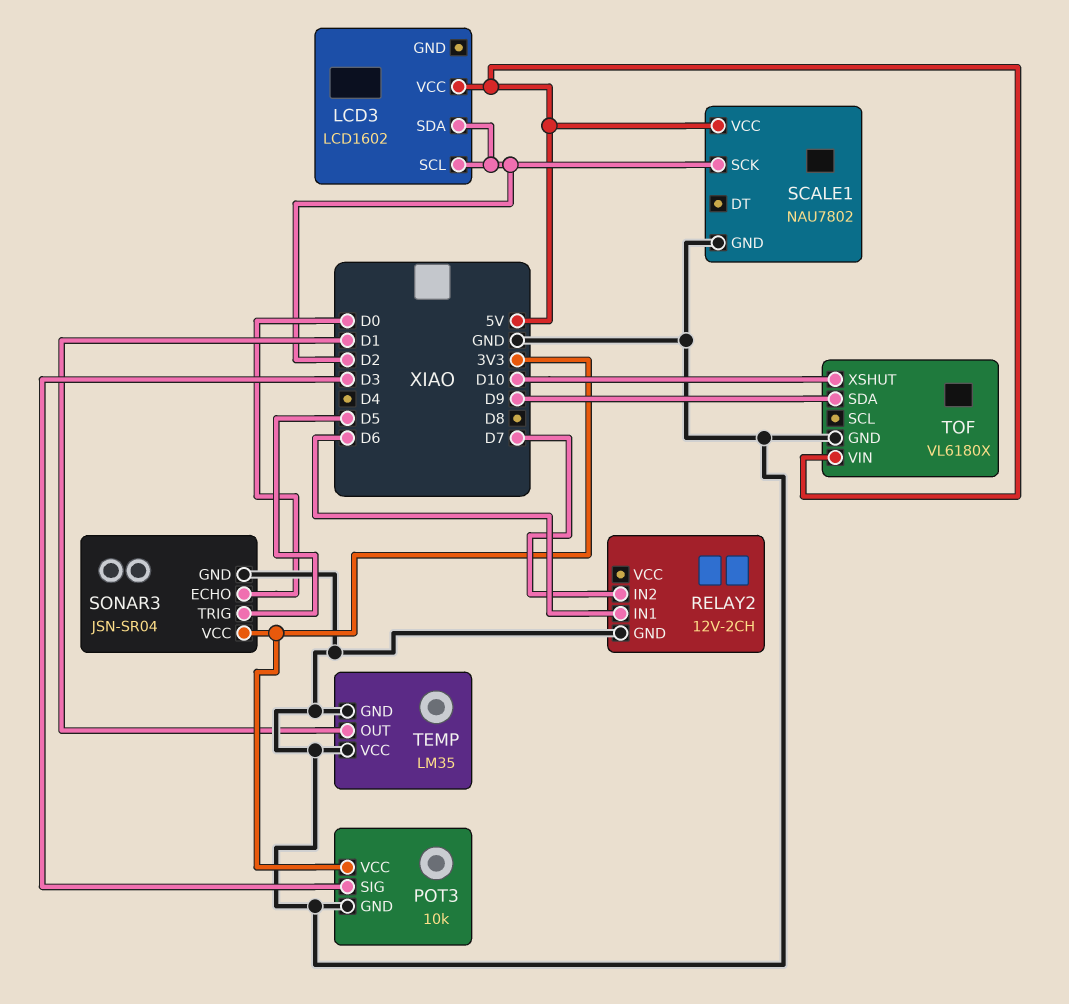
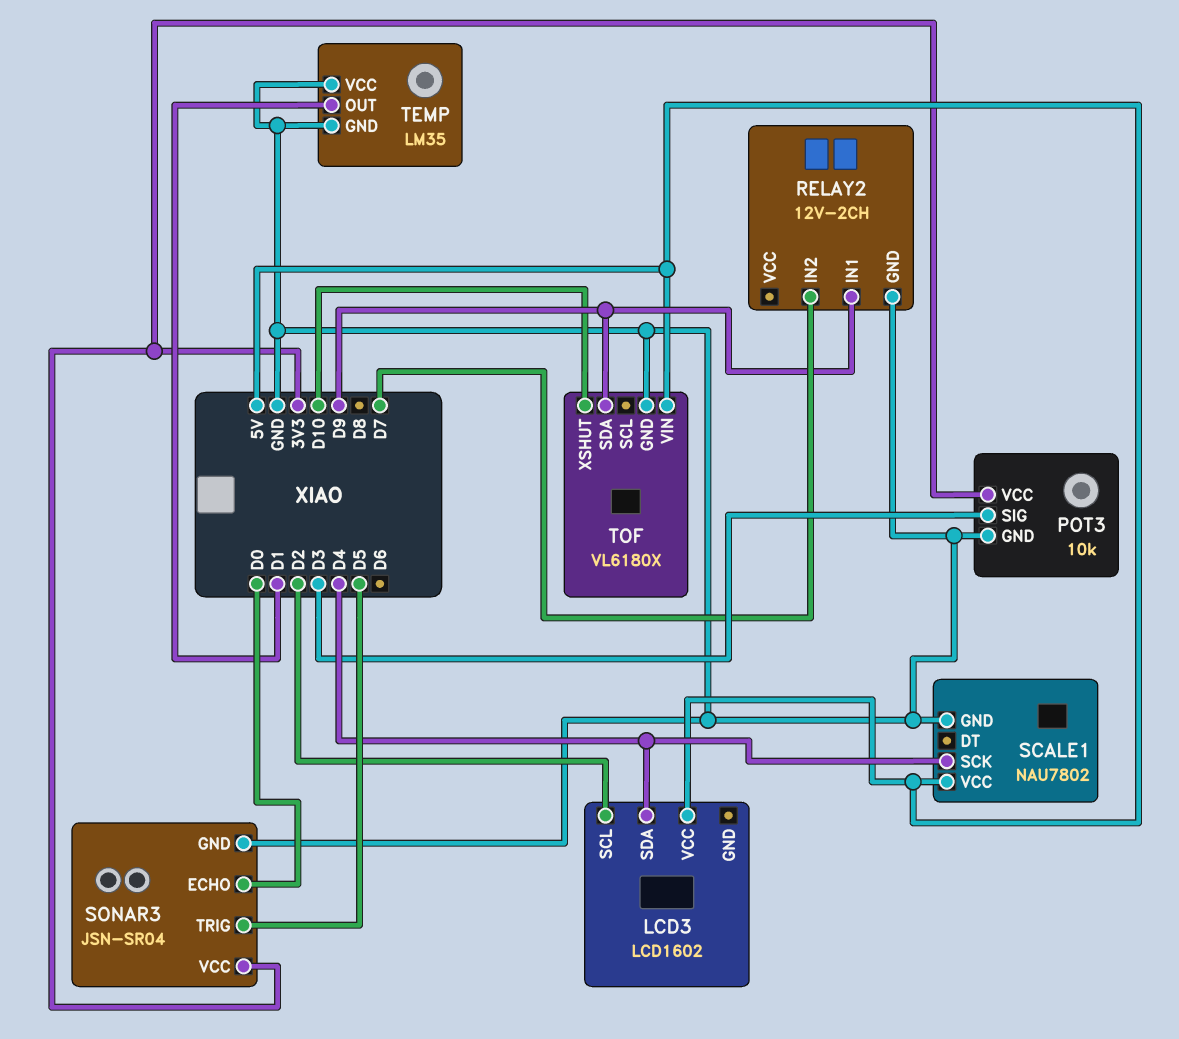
LCD3 pin SDA: D2 -> D4
RELAY2 pin IN1: D6 -> D9
SCALE1 pin SCK: D2 -> D4

